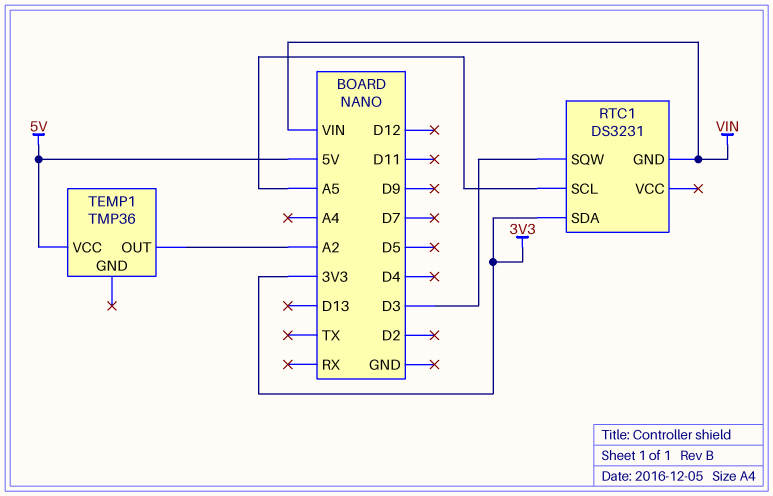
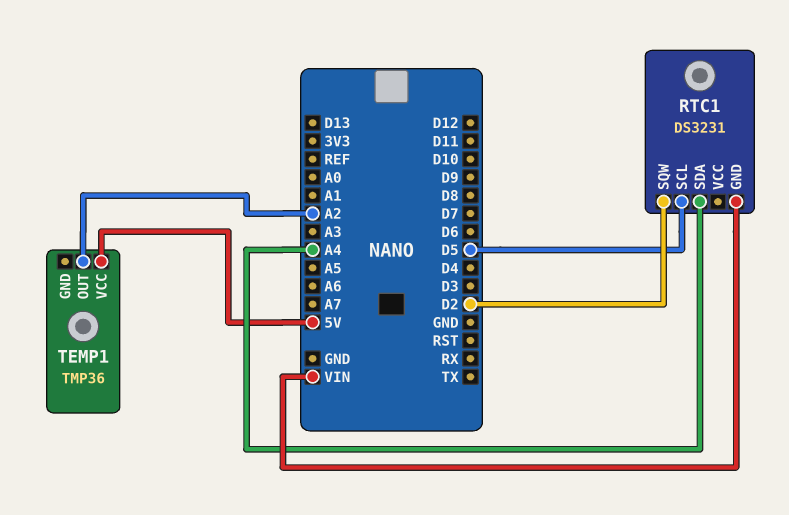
RTC1 pin SCL: A5 -> D5
RTC1 pin SDA: 3V3 -> A4
RTC1 pin SQW: D3 -> D2

